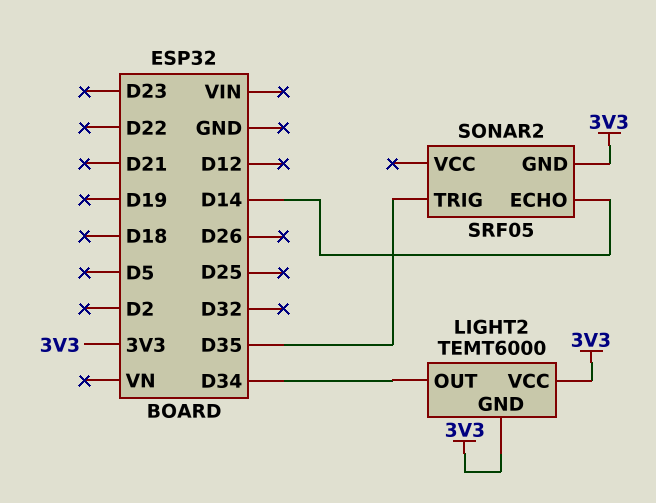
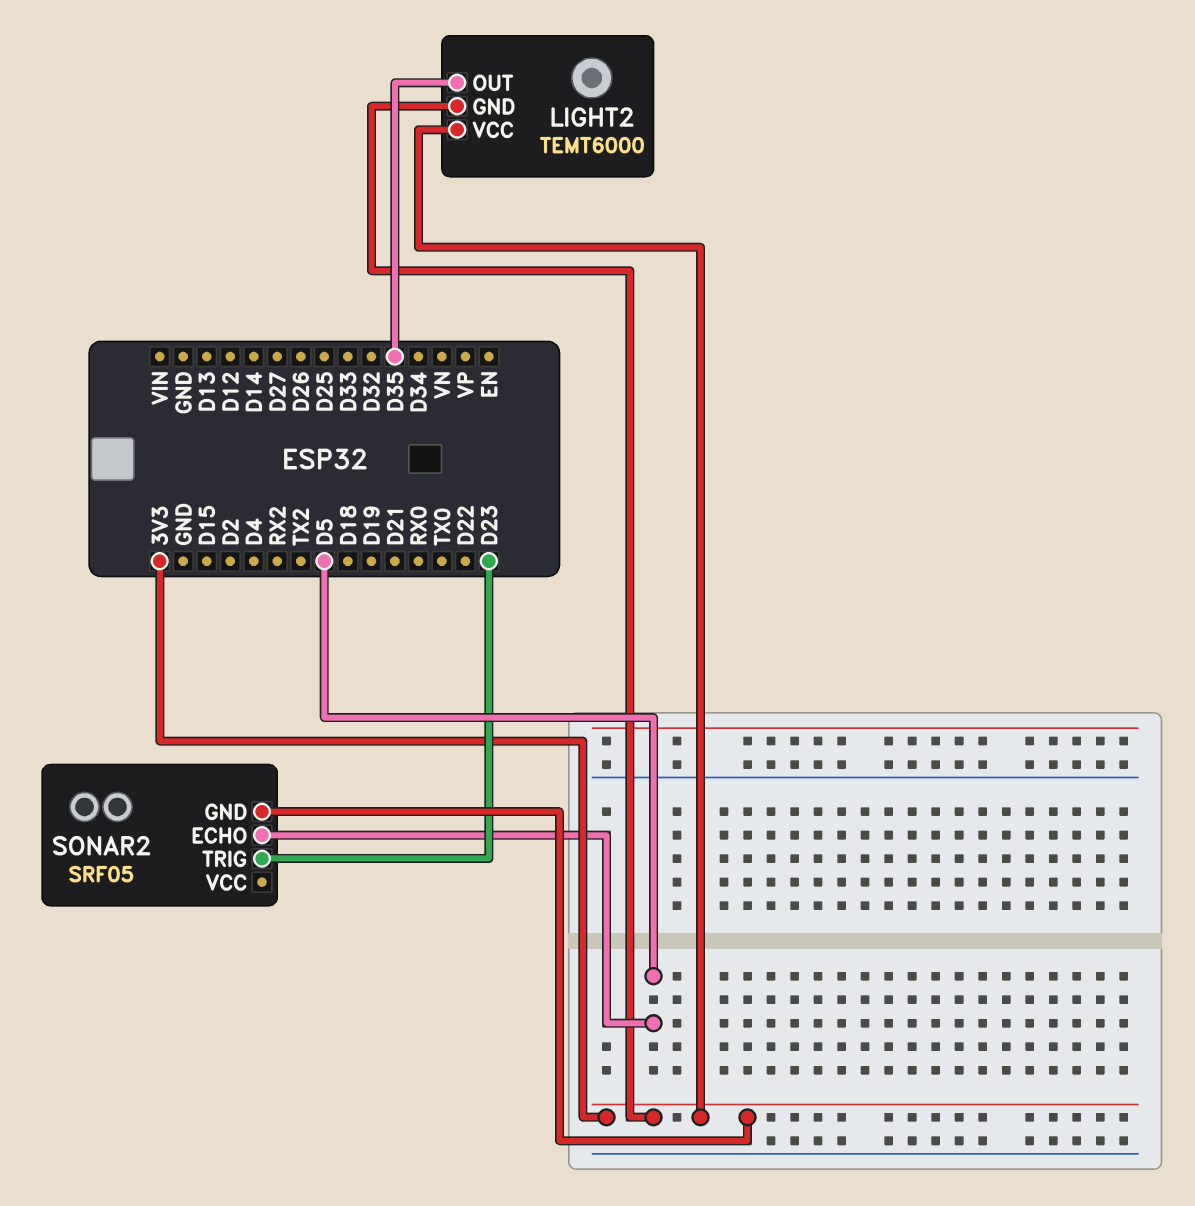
LIGHT2 pin OUT: D34 -> D35
SONAR2 pin ECHO: D14 -> D5
SONAR2 pin TRIG: D35 -> D23

